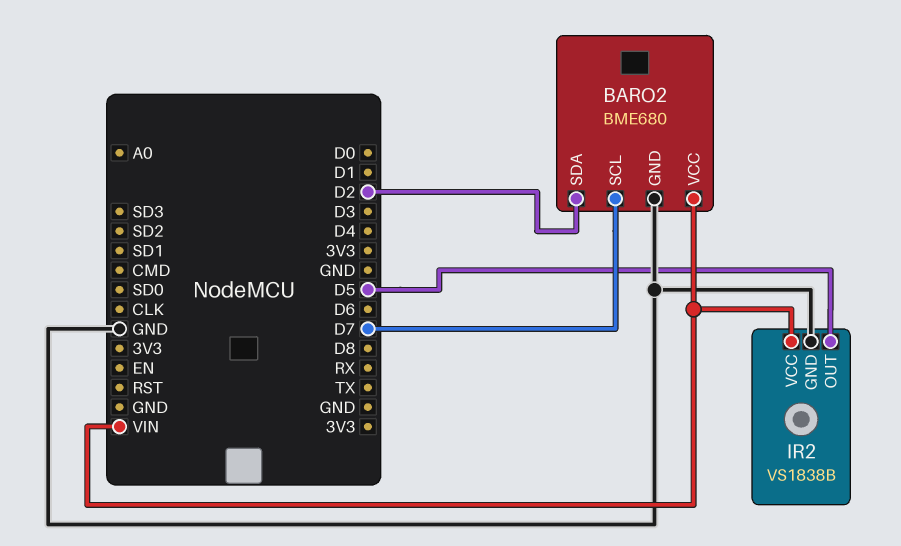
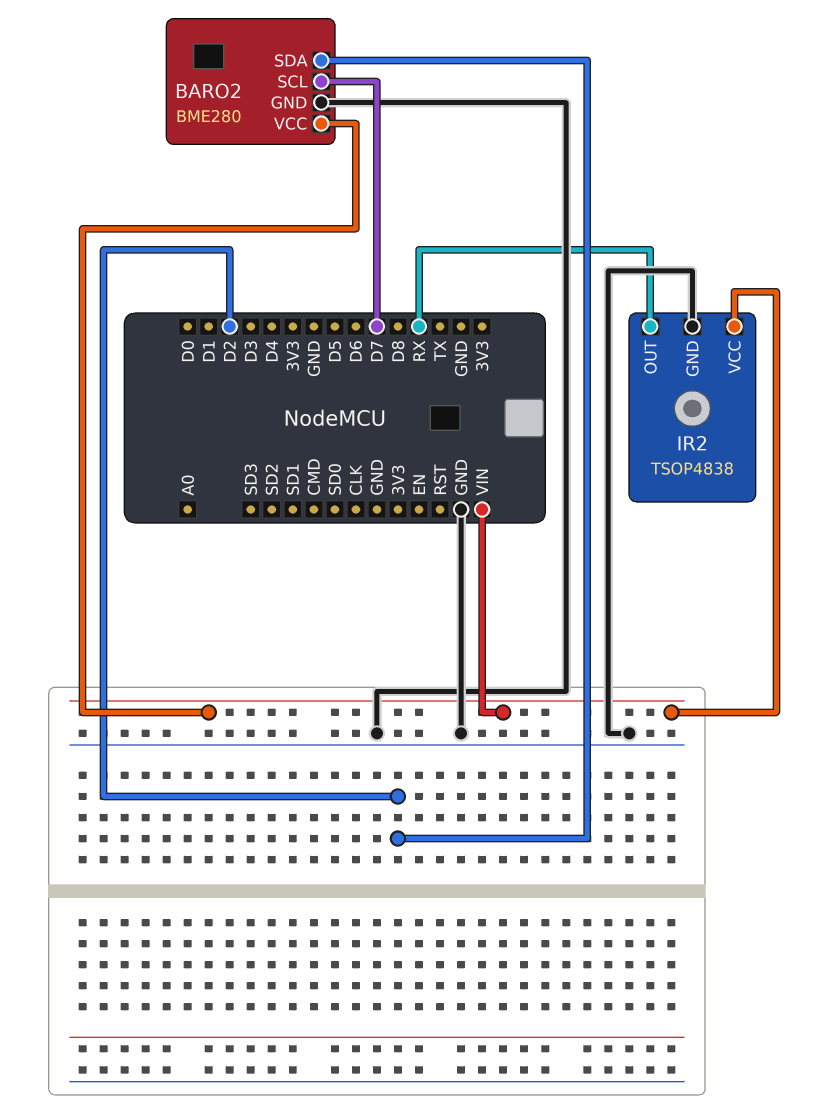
BARO2: BME680 -> BME280
IR2: VS1838B -> TSOP4838
IR2 pin OUT: D5 -> RX

